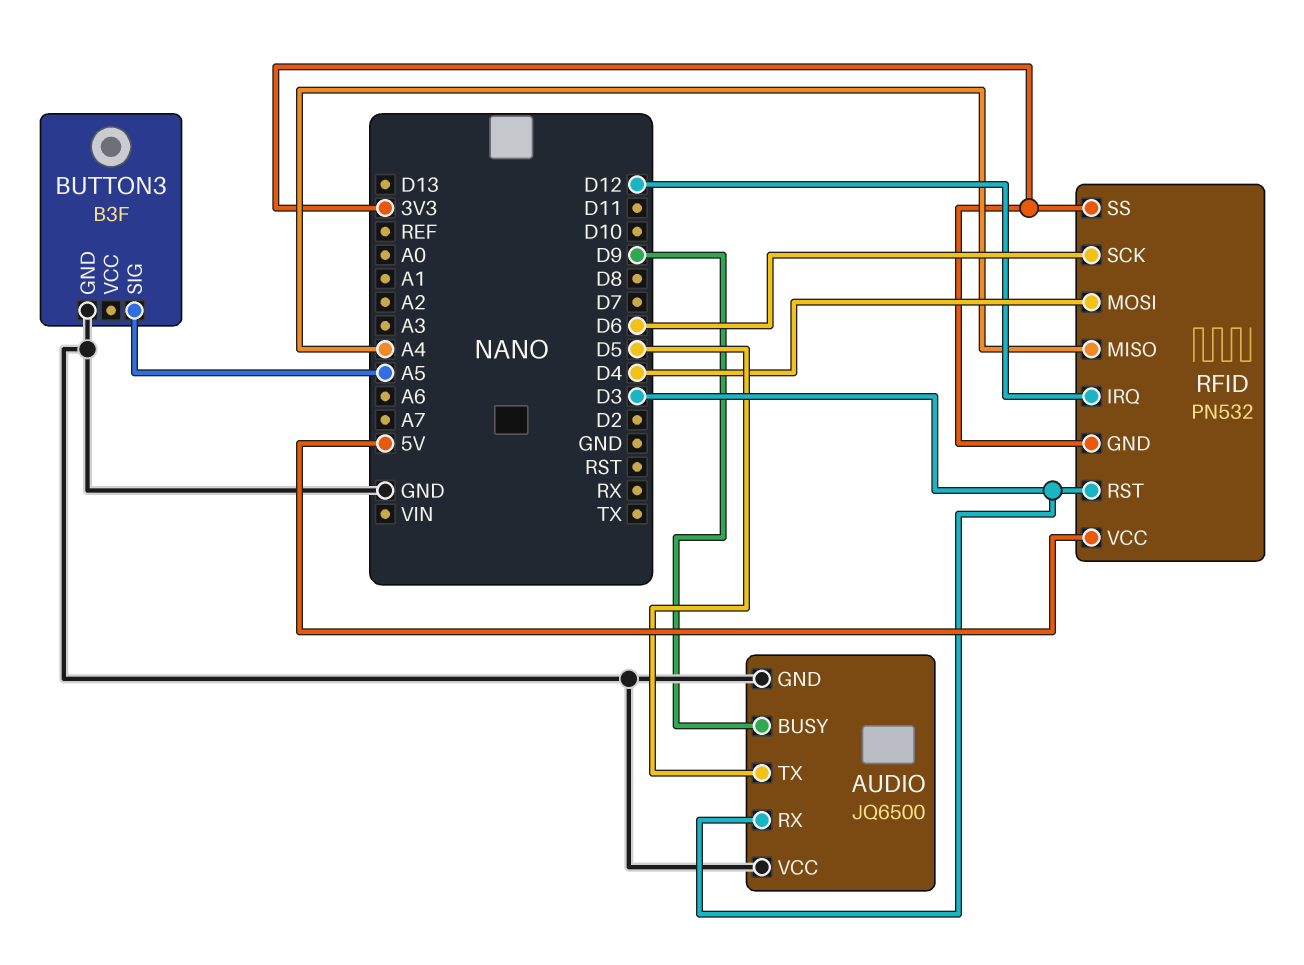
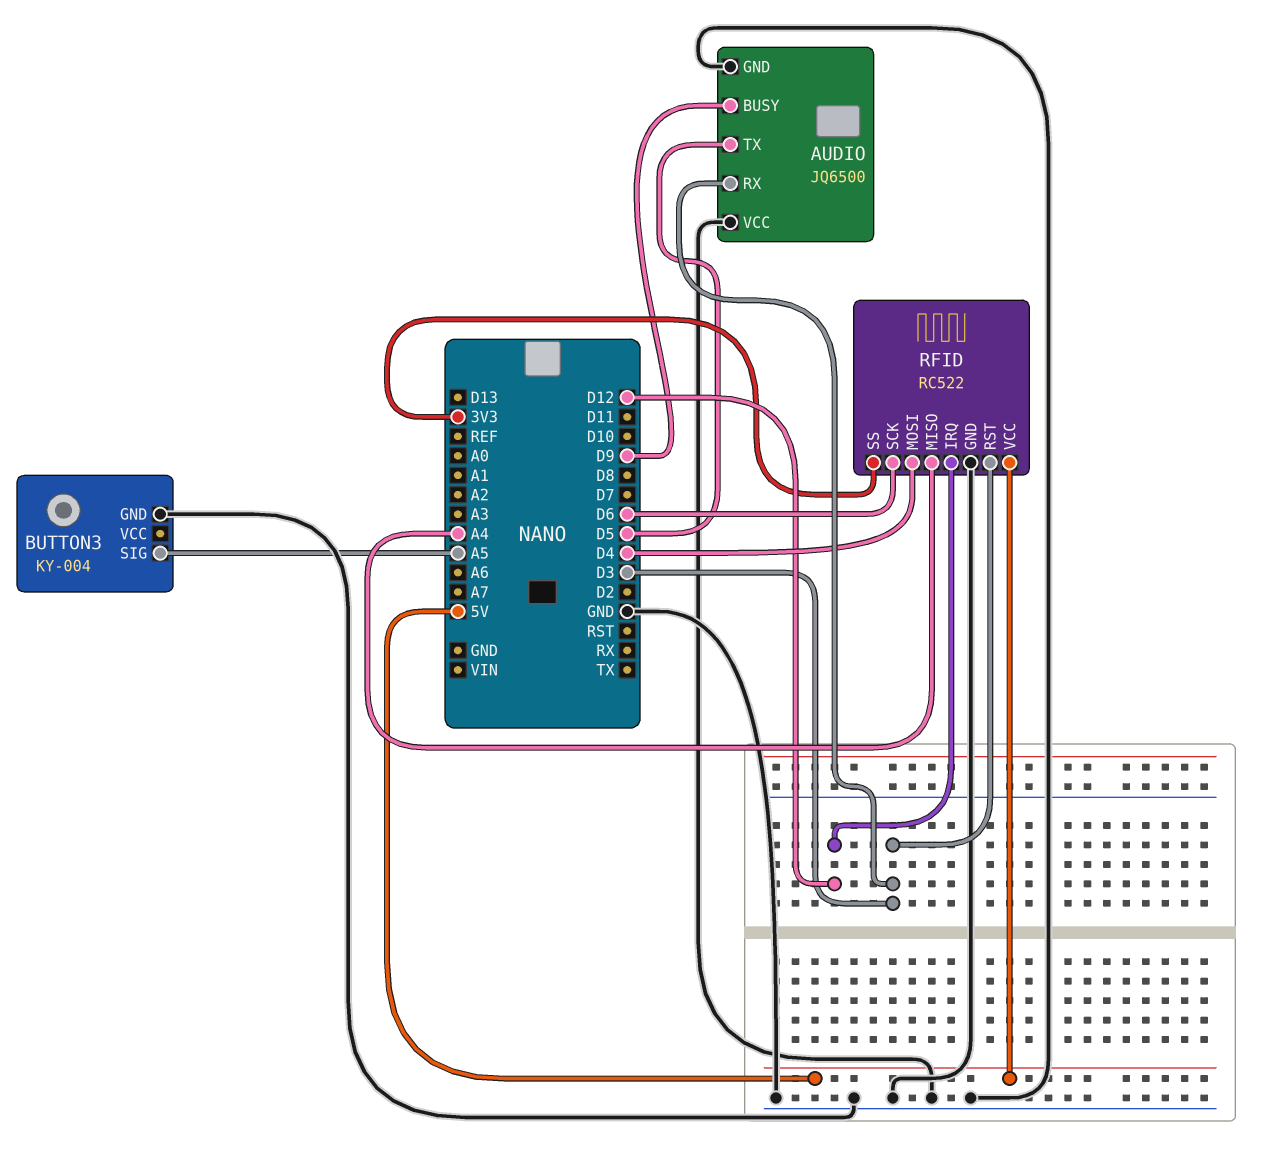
BUTTON3: B3F -> KY-004
RFID: PN532 -> RC522
RFID pin GND: 3V3 -> GND

